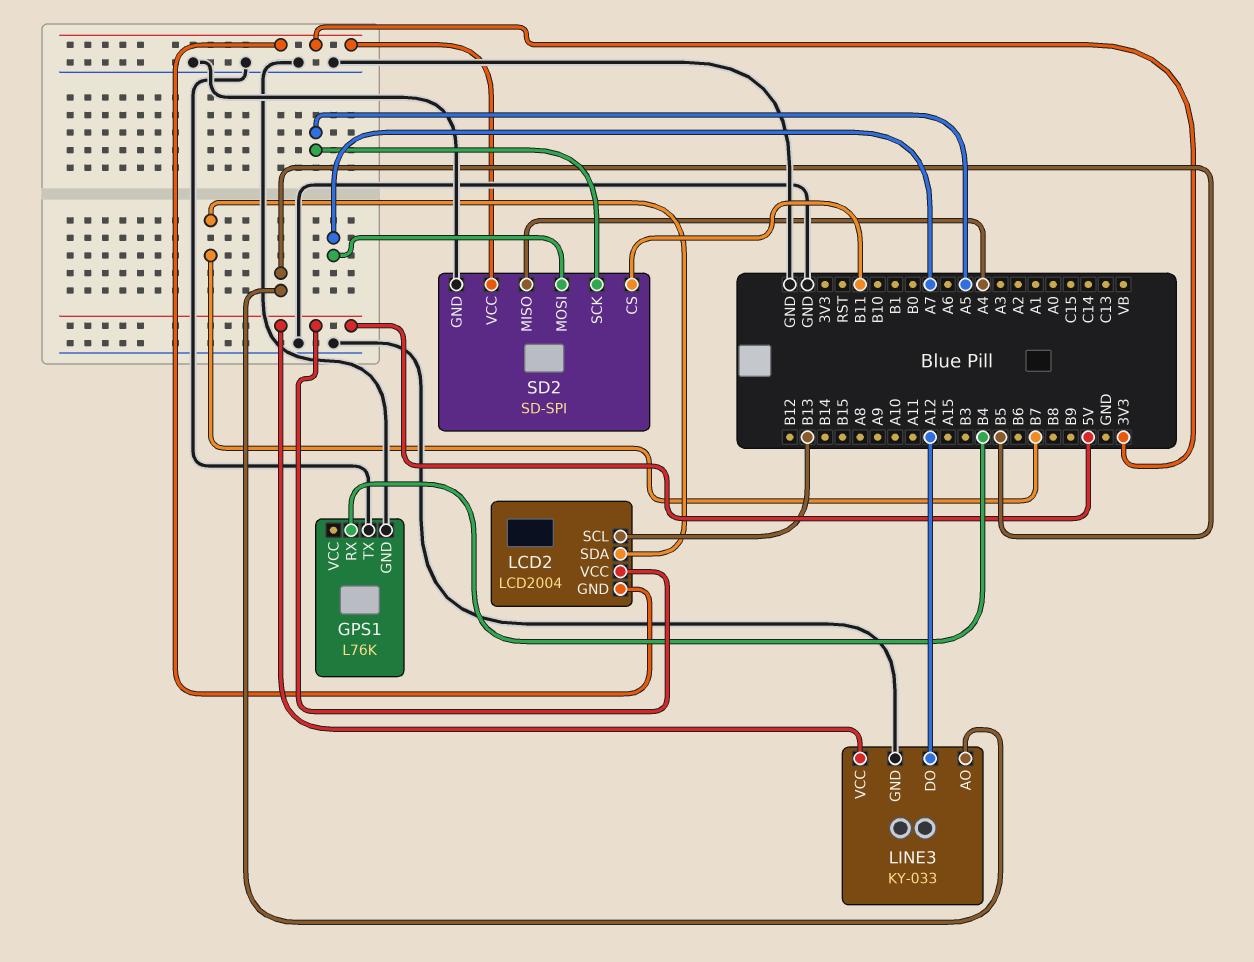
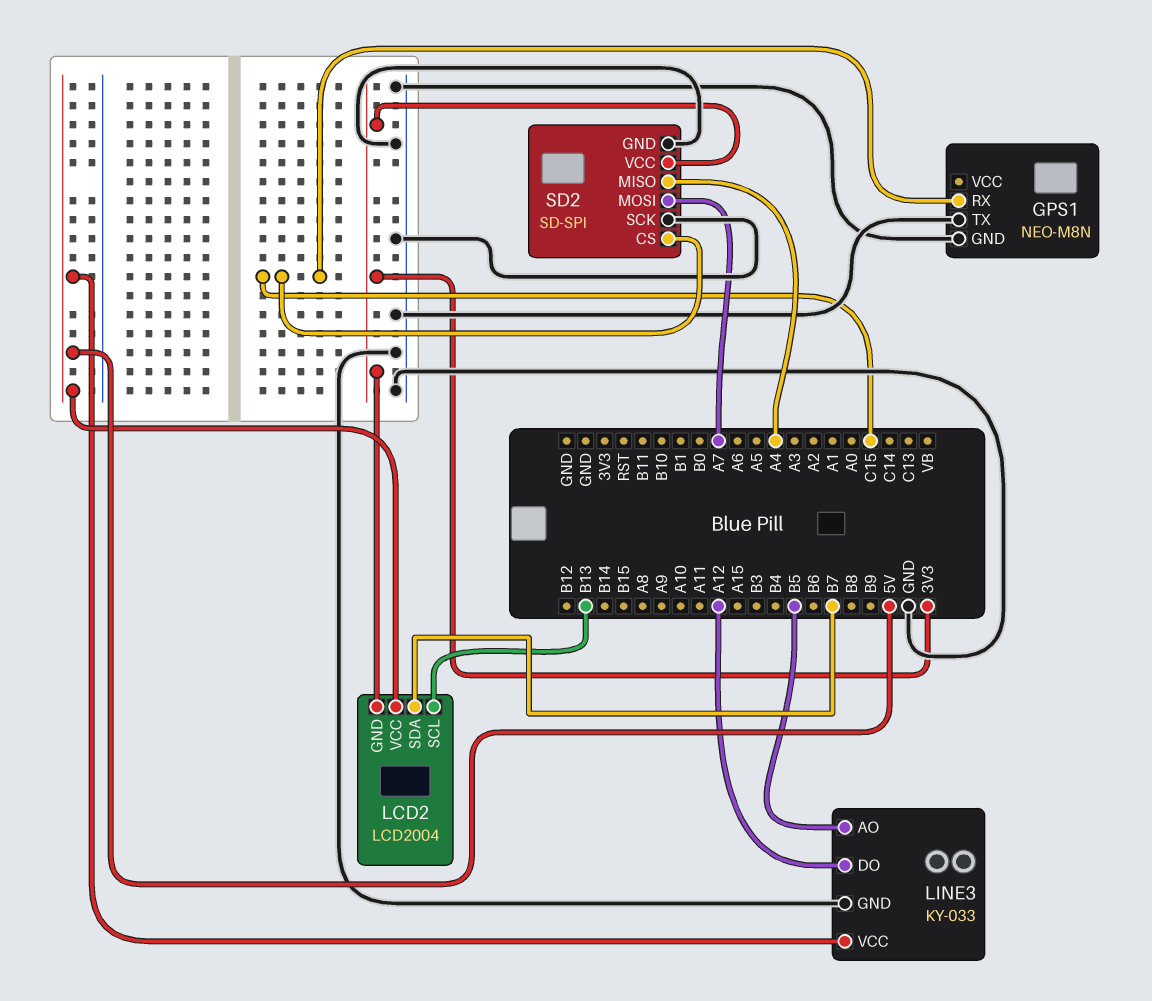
GPS1: L76K -> NEO-M8N
GPS1 pin RX: B4 -> C15
SD2 pin CS: B11 -> C15
SD2 pin SCK: A5 -> GND

